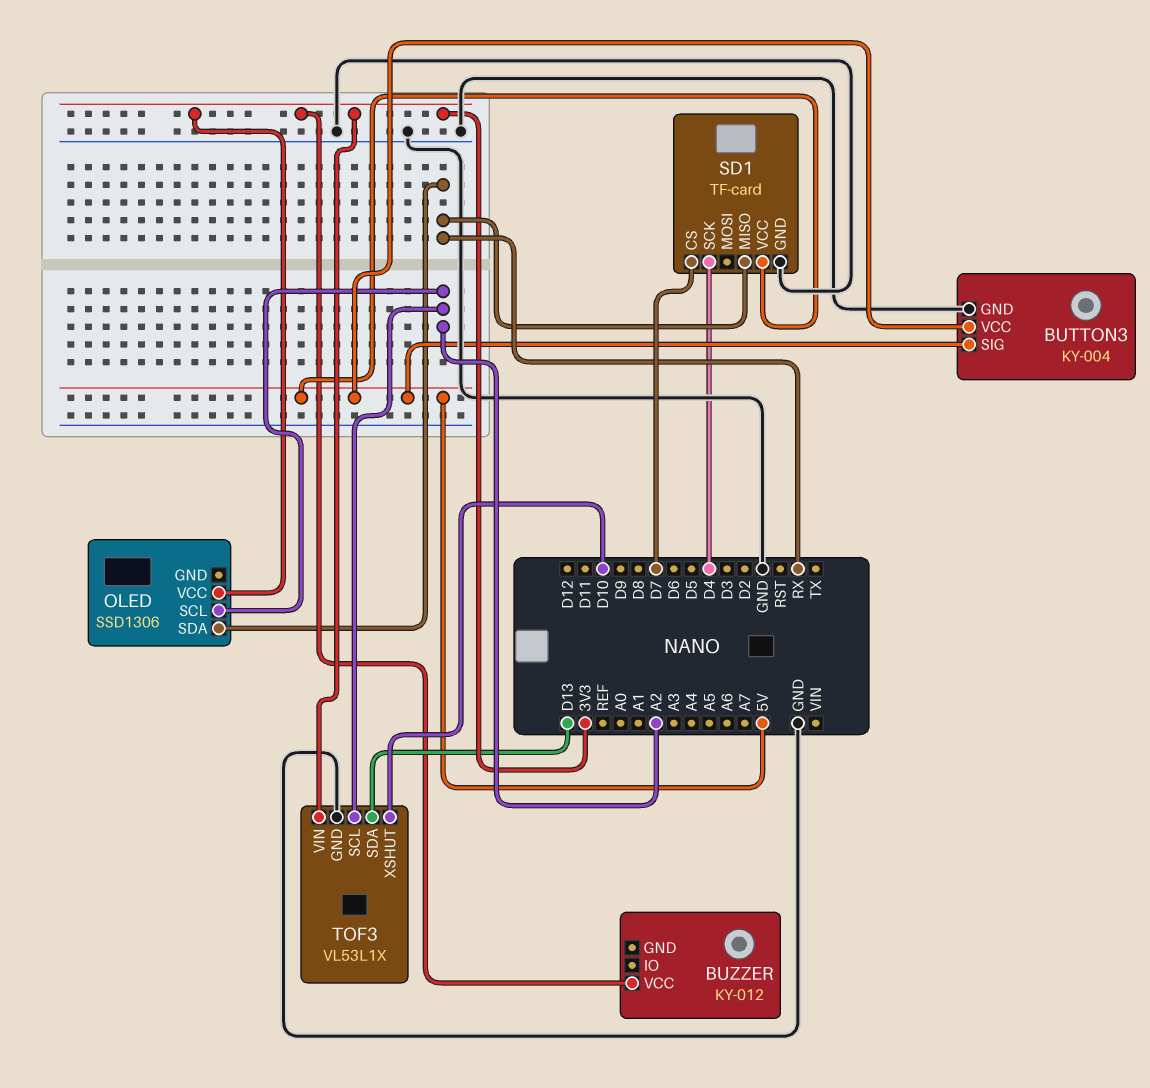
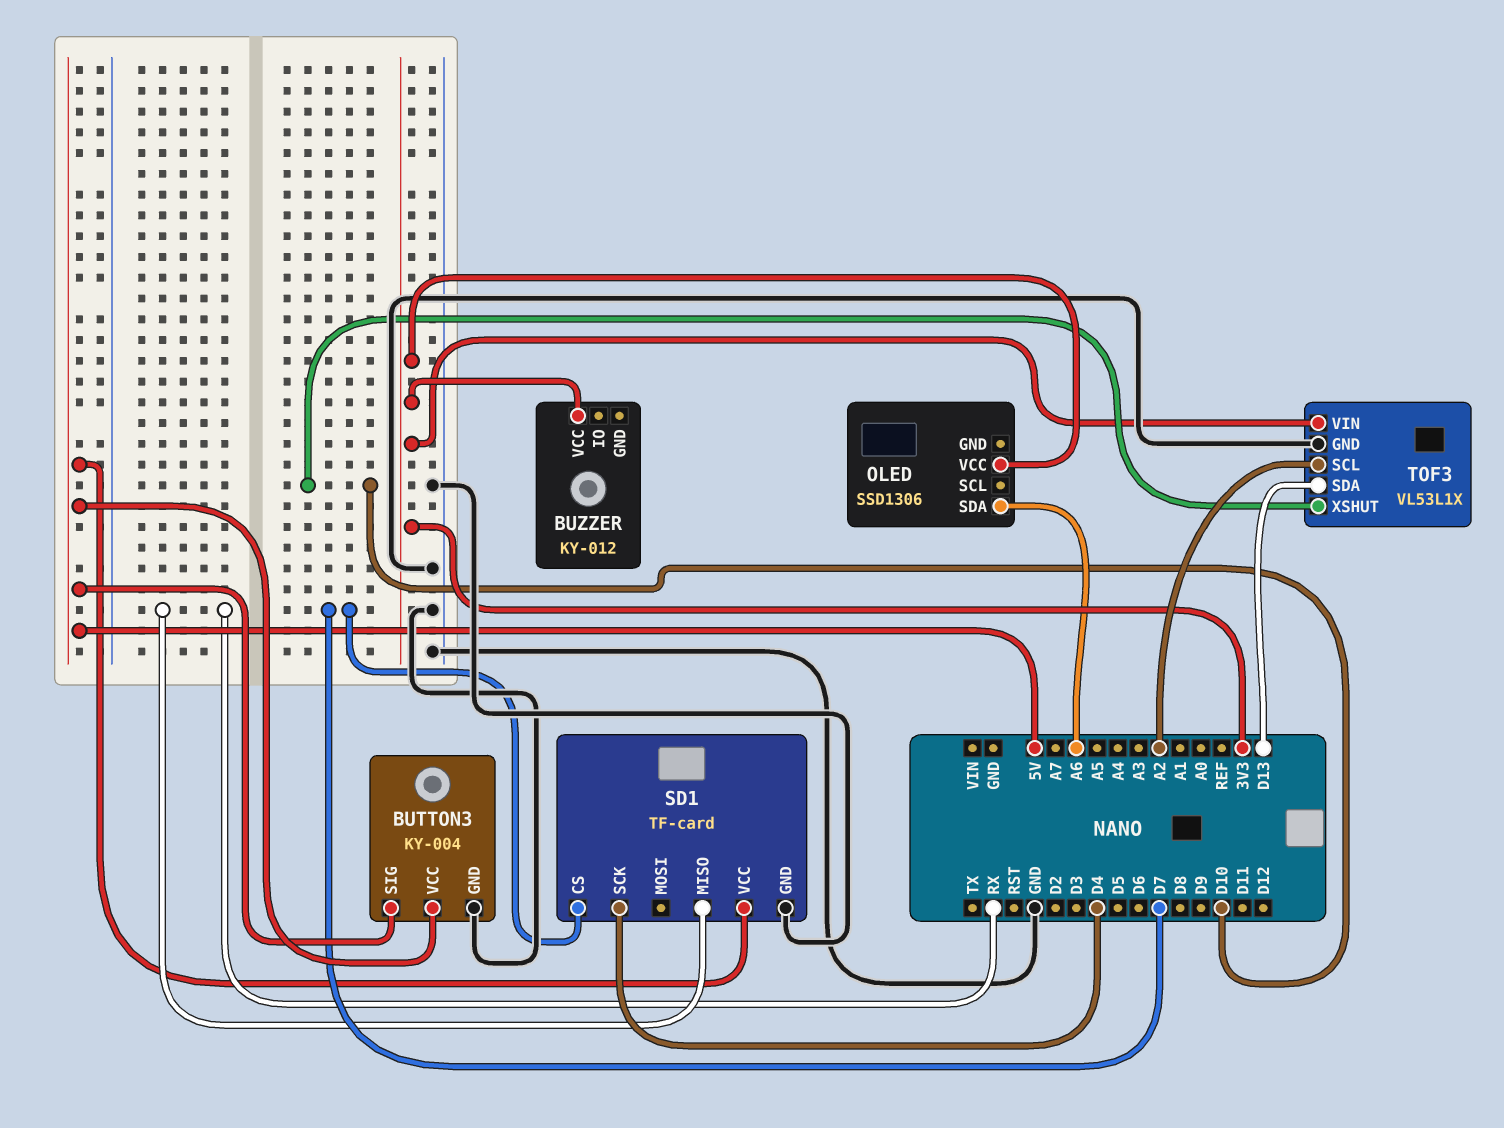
OLED pin SCL: A2 -> none
OLED pin SDA: RX -> A6

